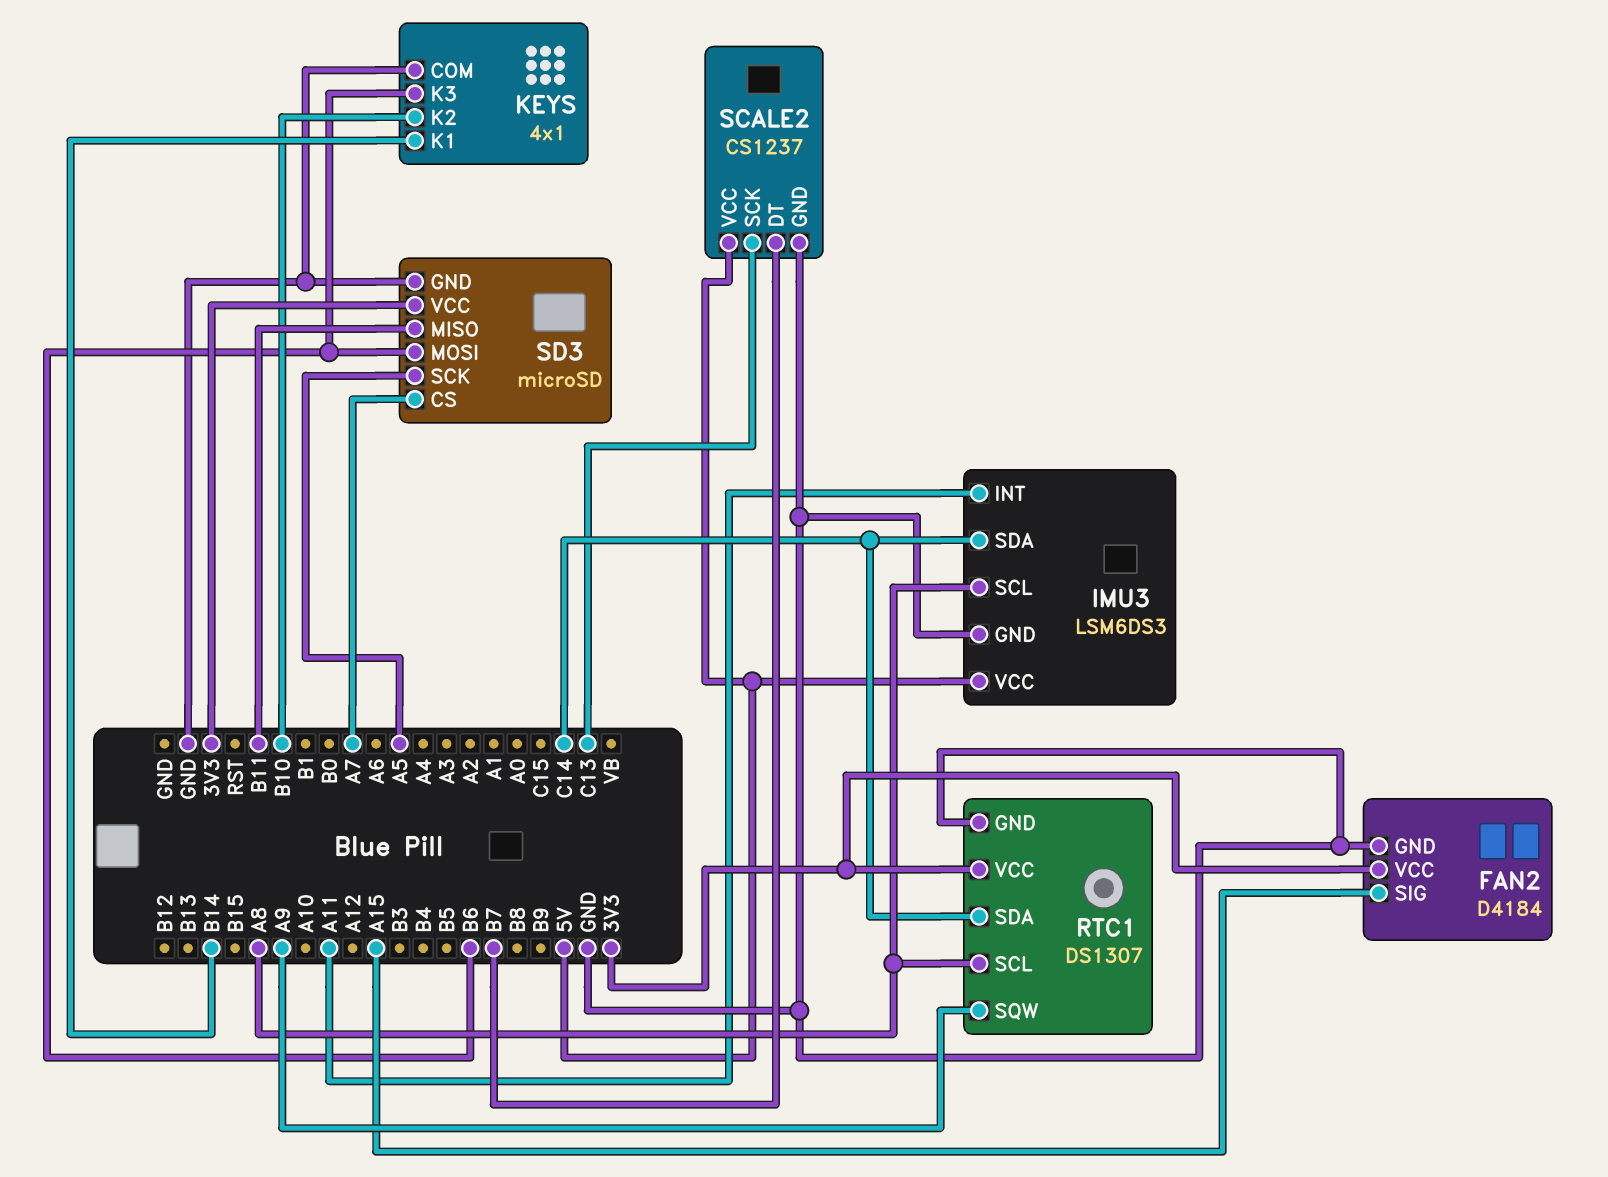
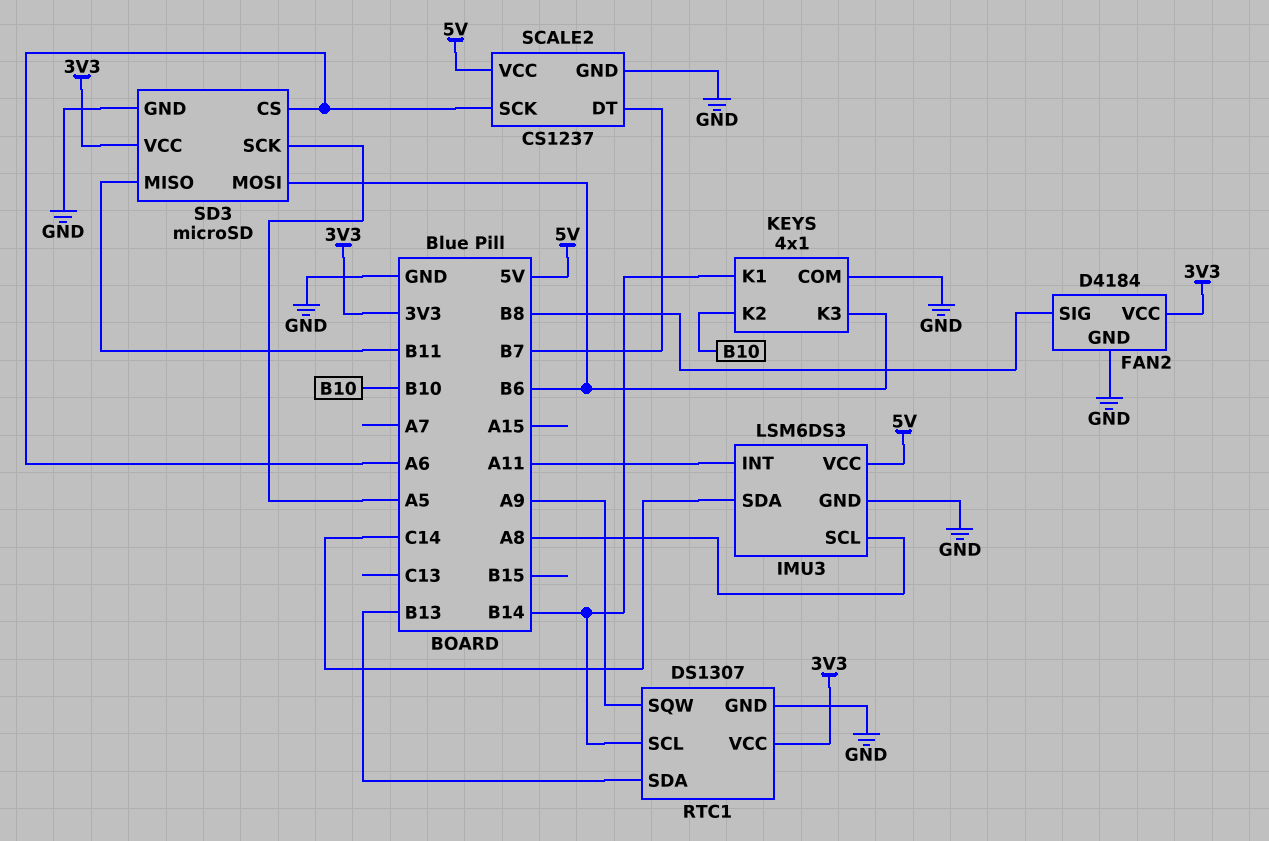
FAN2 pin SIG: A15 -> B8
RTC1 pin SCL: A8 -> B14
RTC1 pin SDA: C14 -> B13
SCALE2 pin SCK: C13 -> A6
SD3 pin CS: A7 -> A6

